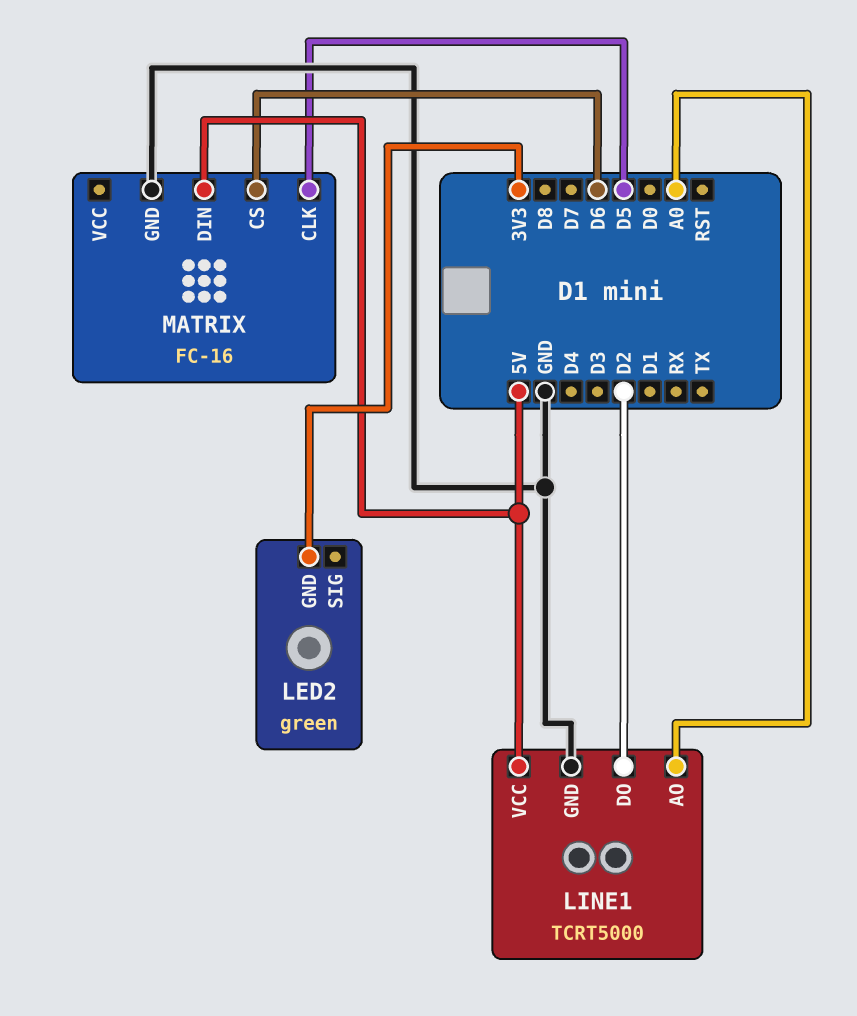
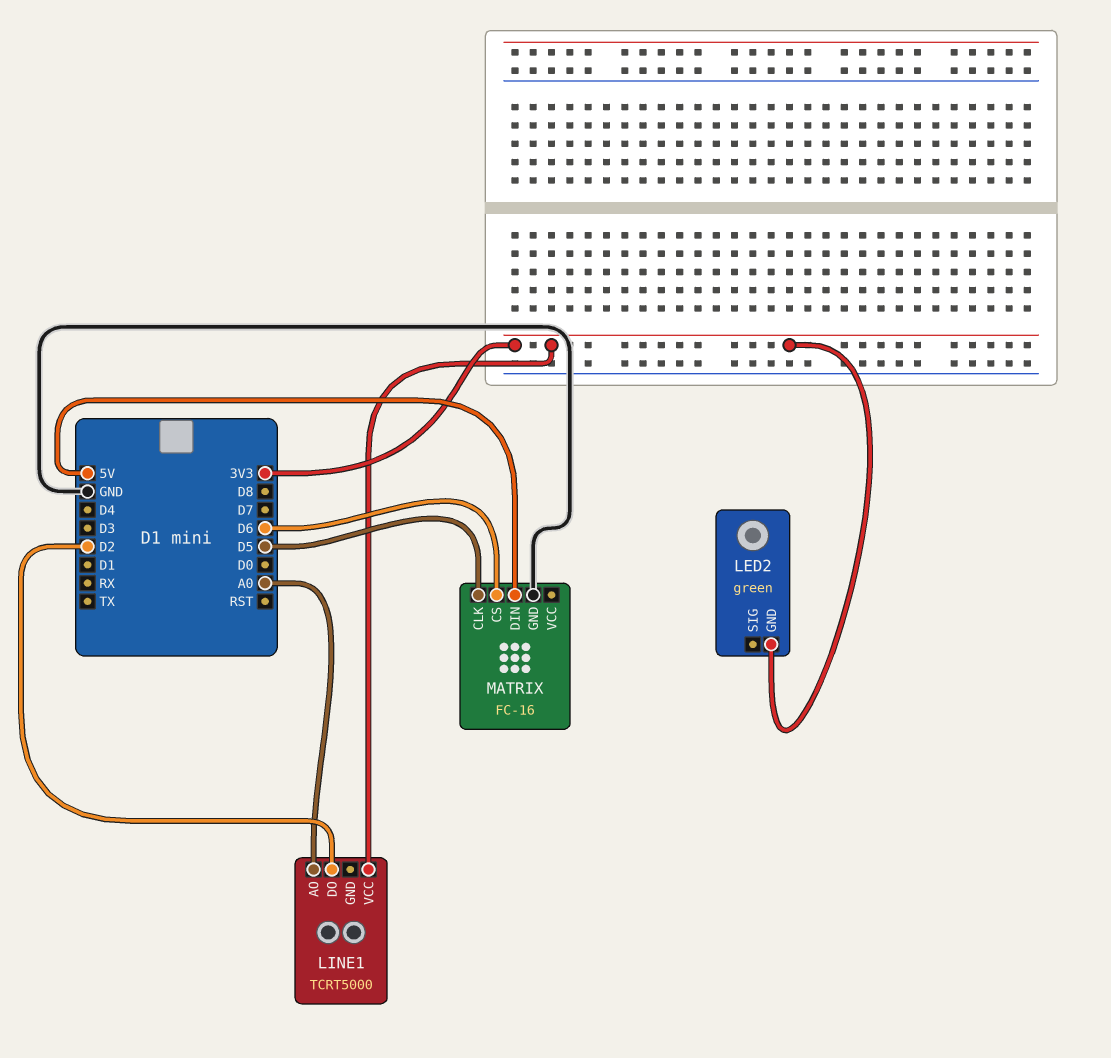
LINE1 pin GND: GND -> none
LINE1 pin VCC: 5V -> 3V3

